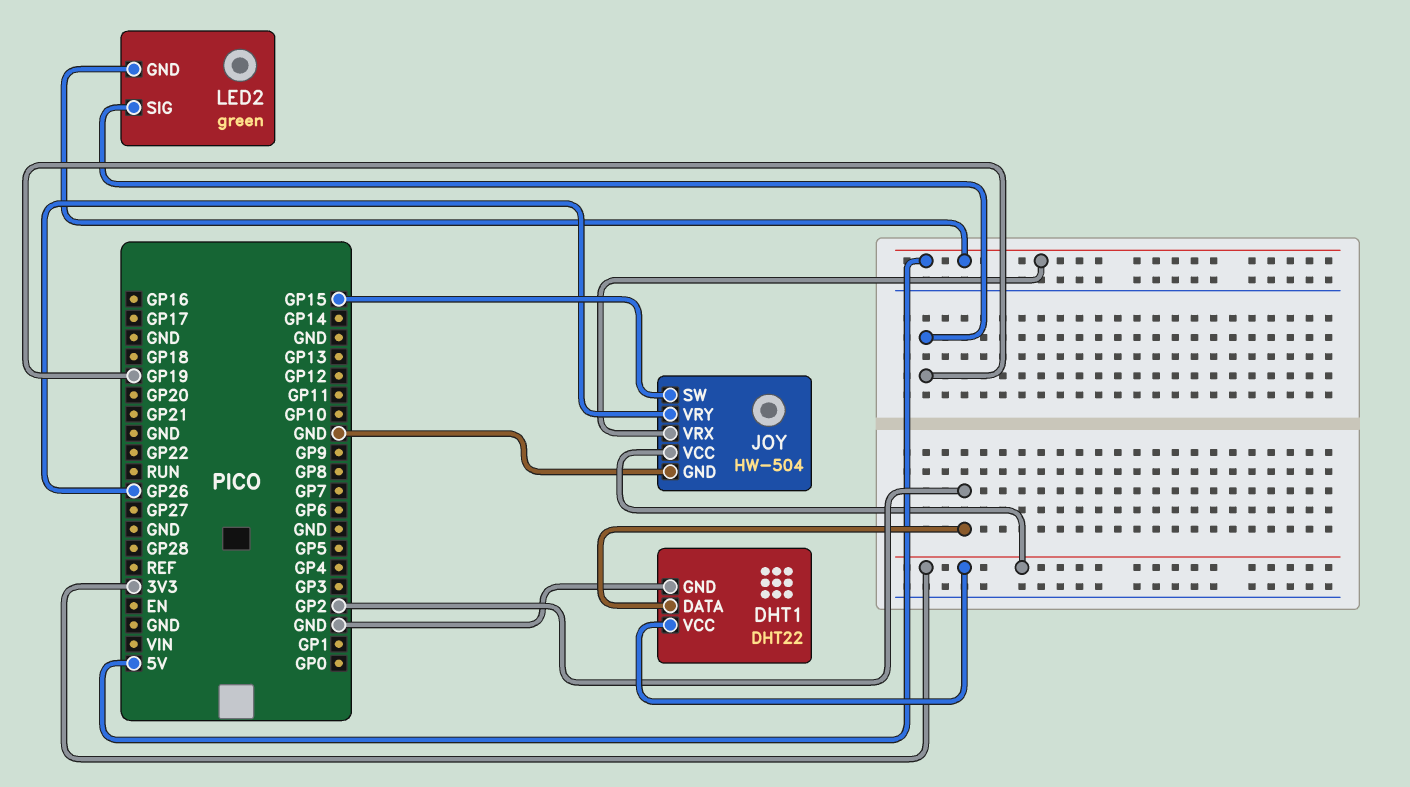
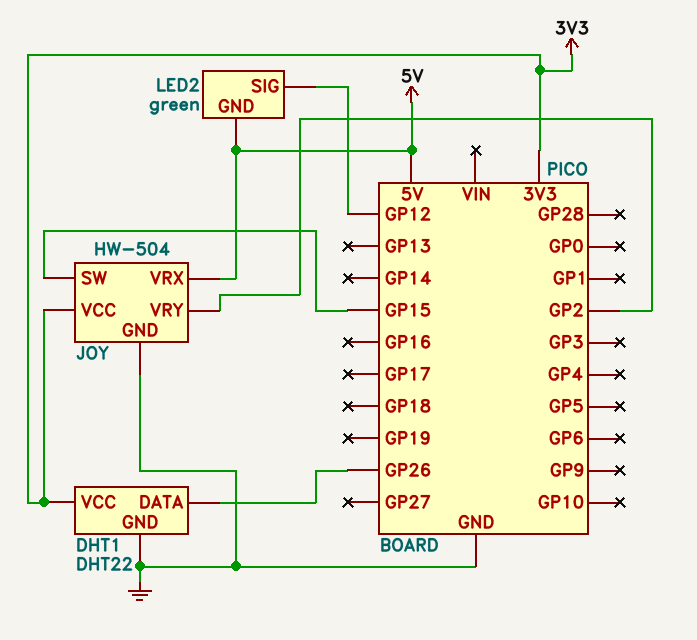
DHT1 pin DATA: GP2 -> GP26
JOY pin VRY: GP26 -> GP2
LED2 pin SIG: GP19 -> GP12

